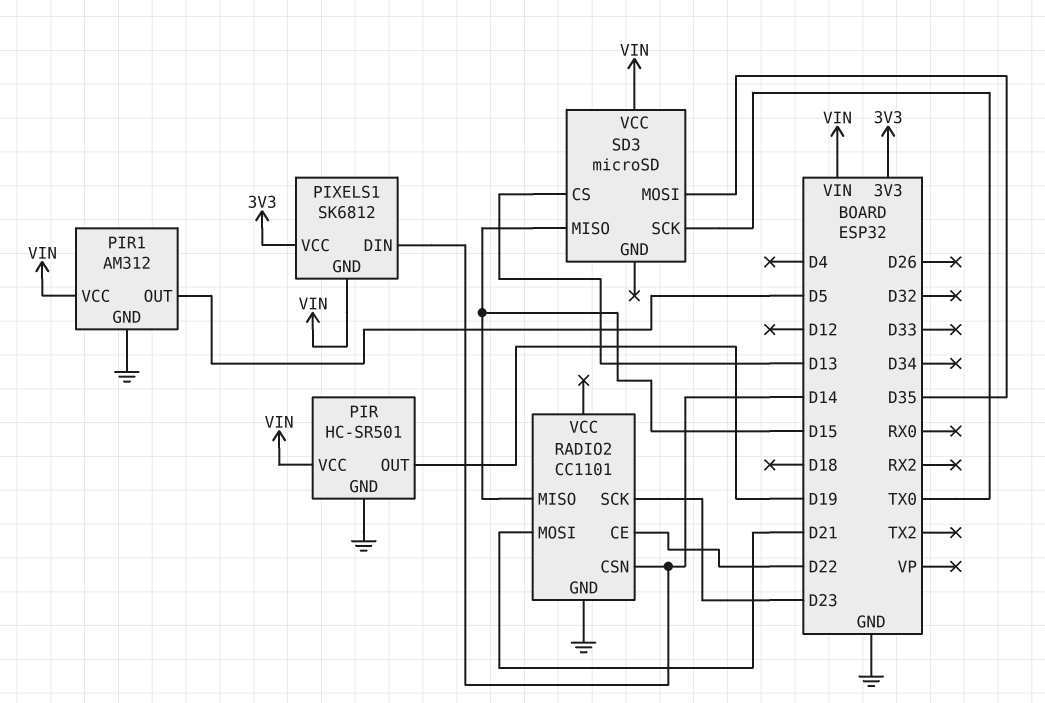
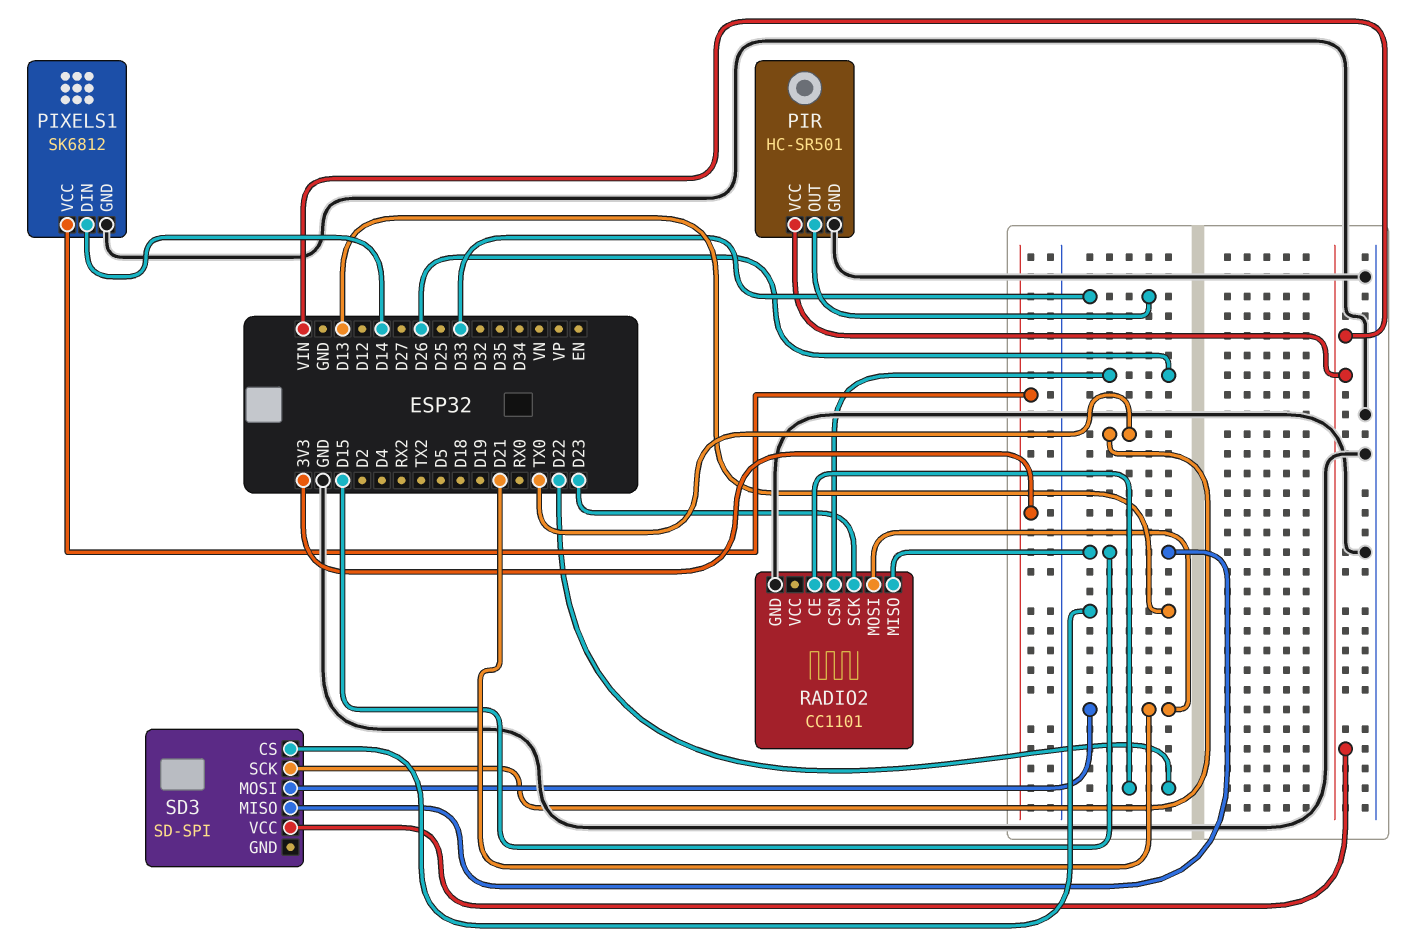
PIR pin OUT: D19 -> D33
PIR1: AM312 -> none
PIR1 pin GND: GND -> none
PIR1 pin OUT: D5 -> none
PIR1 pin VCC: VIN -> none
PIXELS1 pin GND: VIN -> GND
RADIO2 pin CSN: D14 -> D26
SD3: microSD -> SD-SPI
SD3 pin MOSI: D35 -> D21

